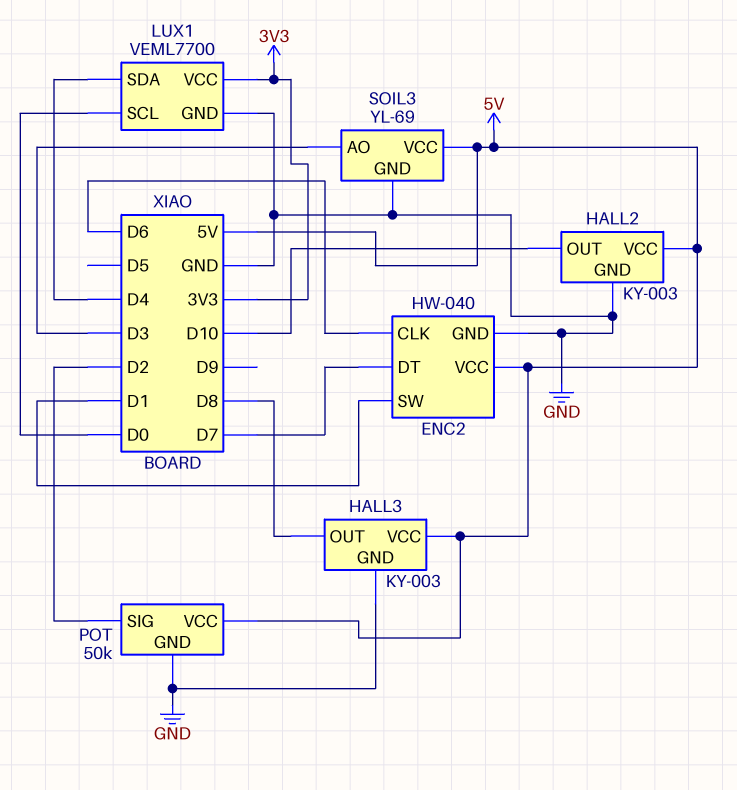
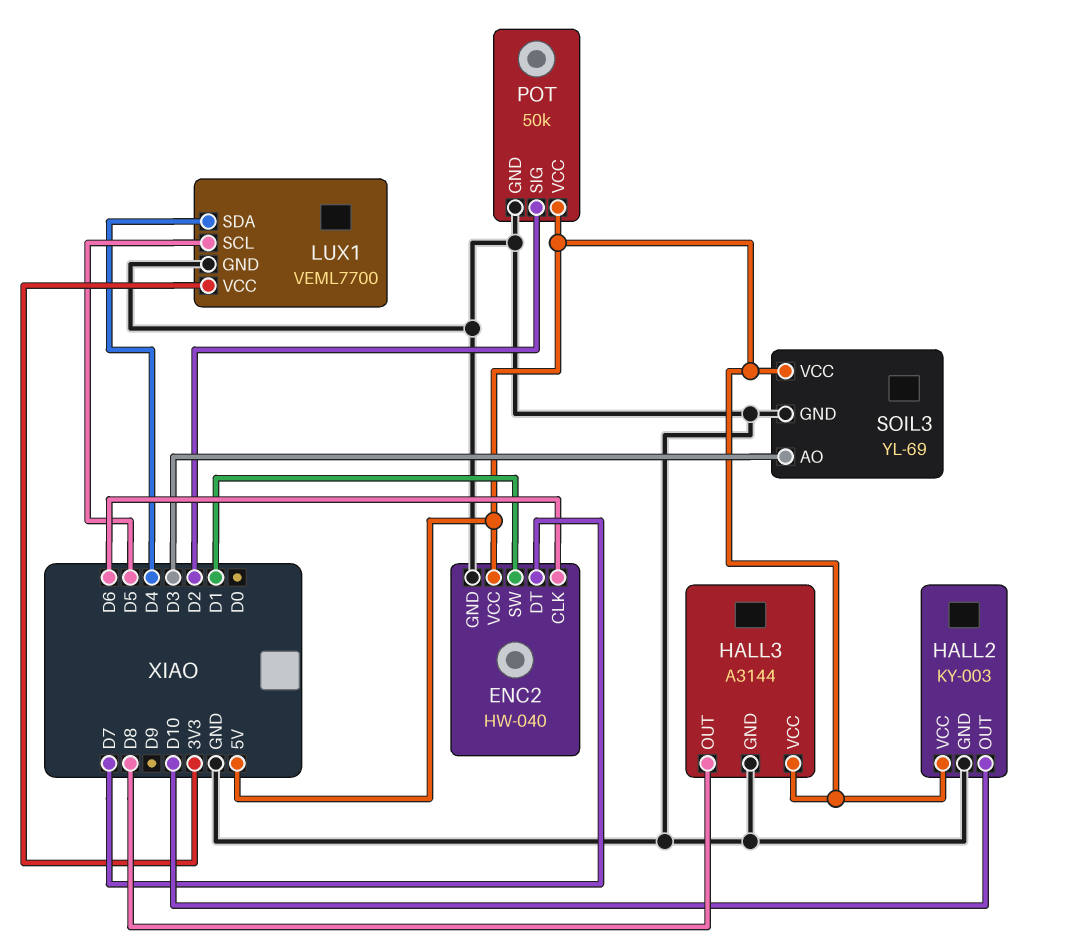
HALL3: KY-003 -> A3144
LUX1 pin SCL: D0 -> D5

